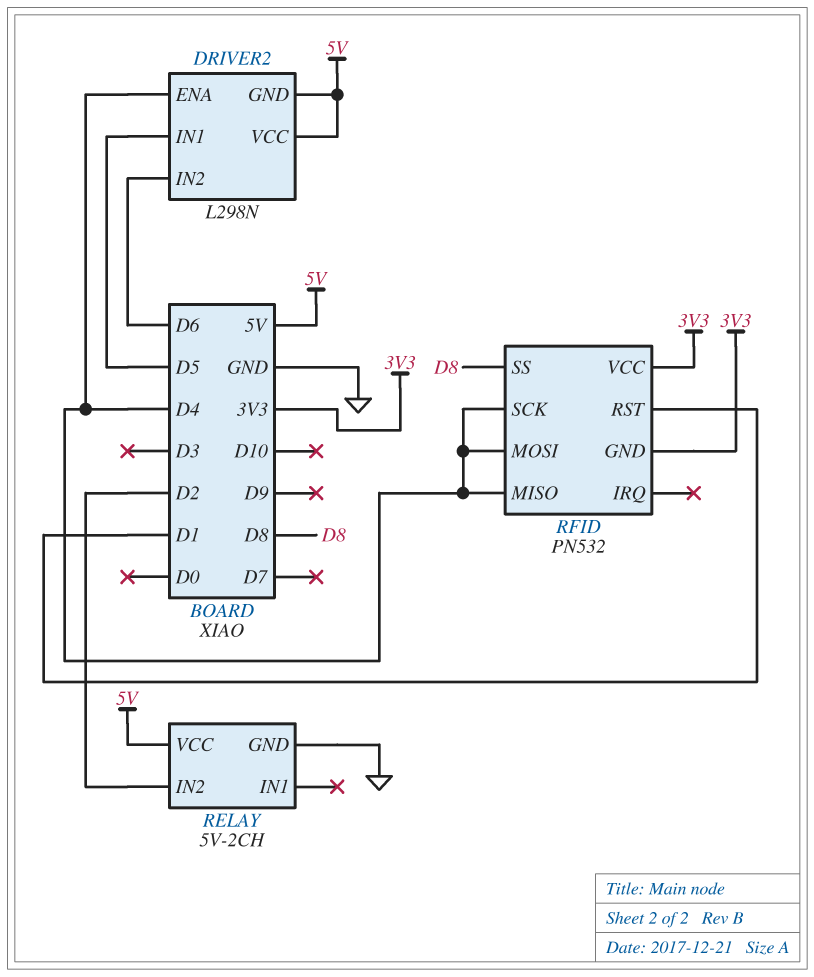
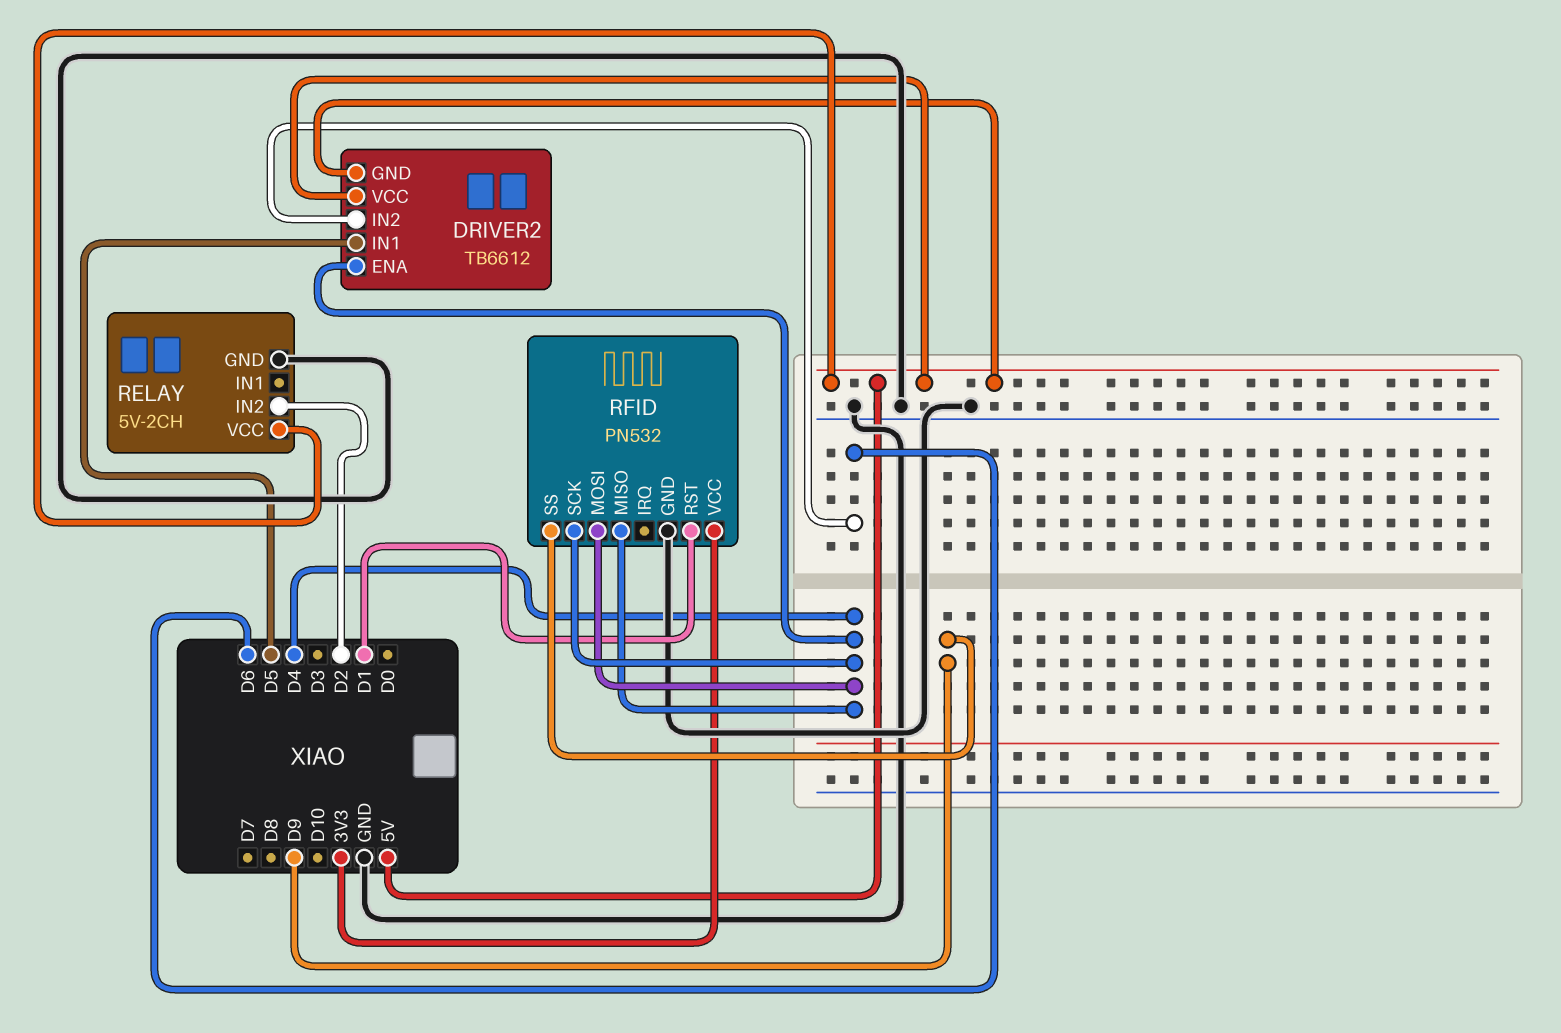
DRIVER2: L298N -> TB6612
RFID pin GND: 3V3 -> GND
RFID pin SS: D8 -> D9

